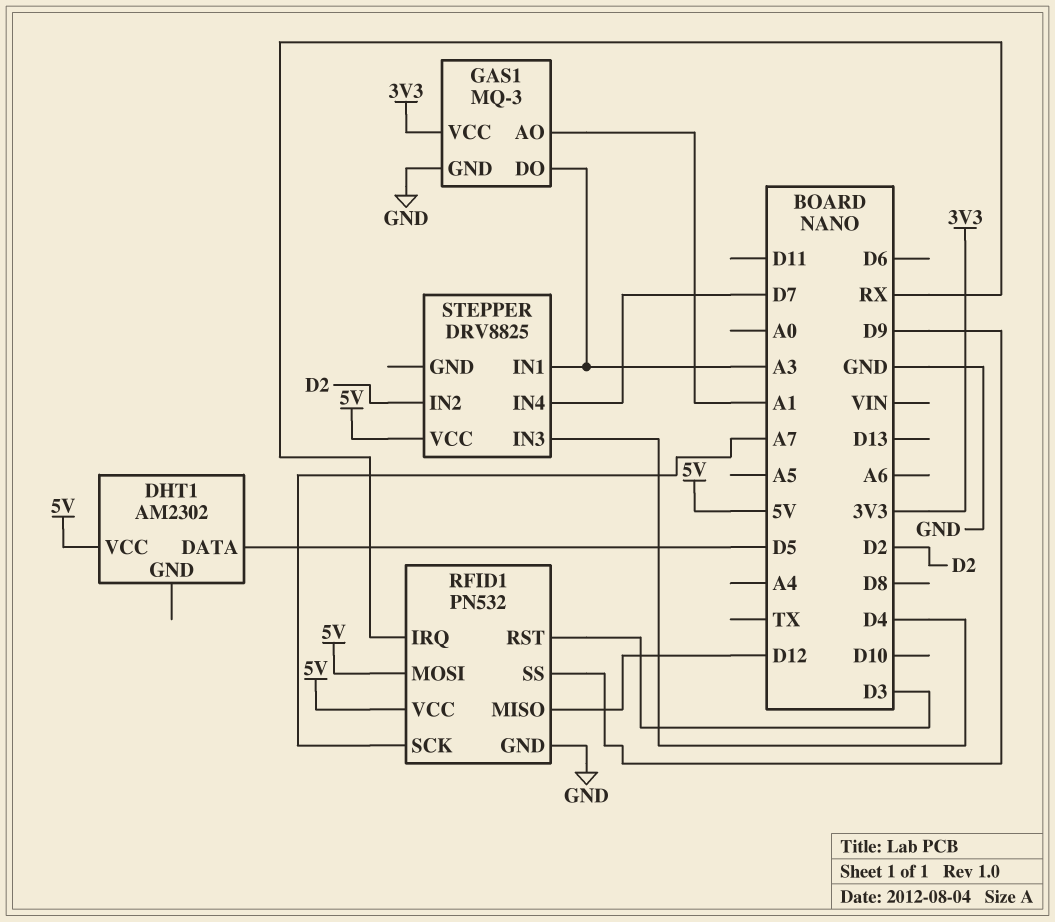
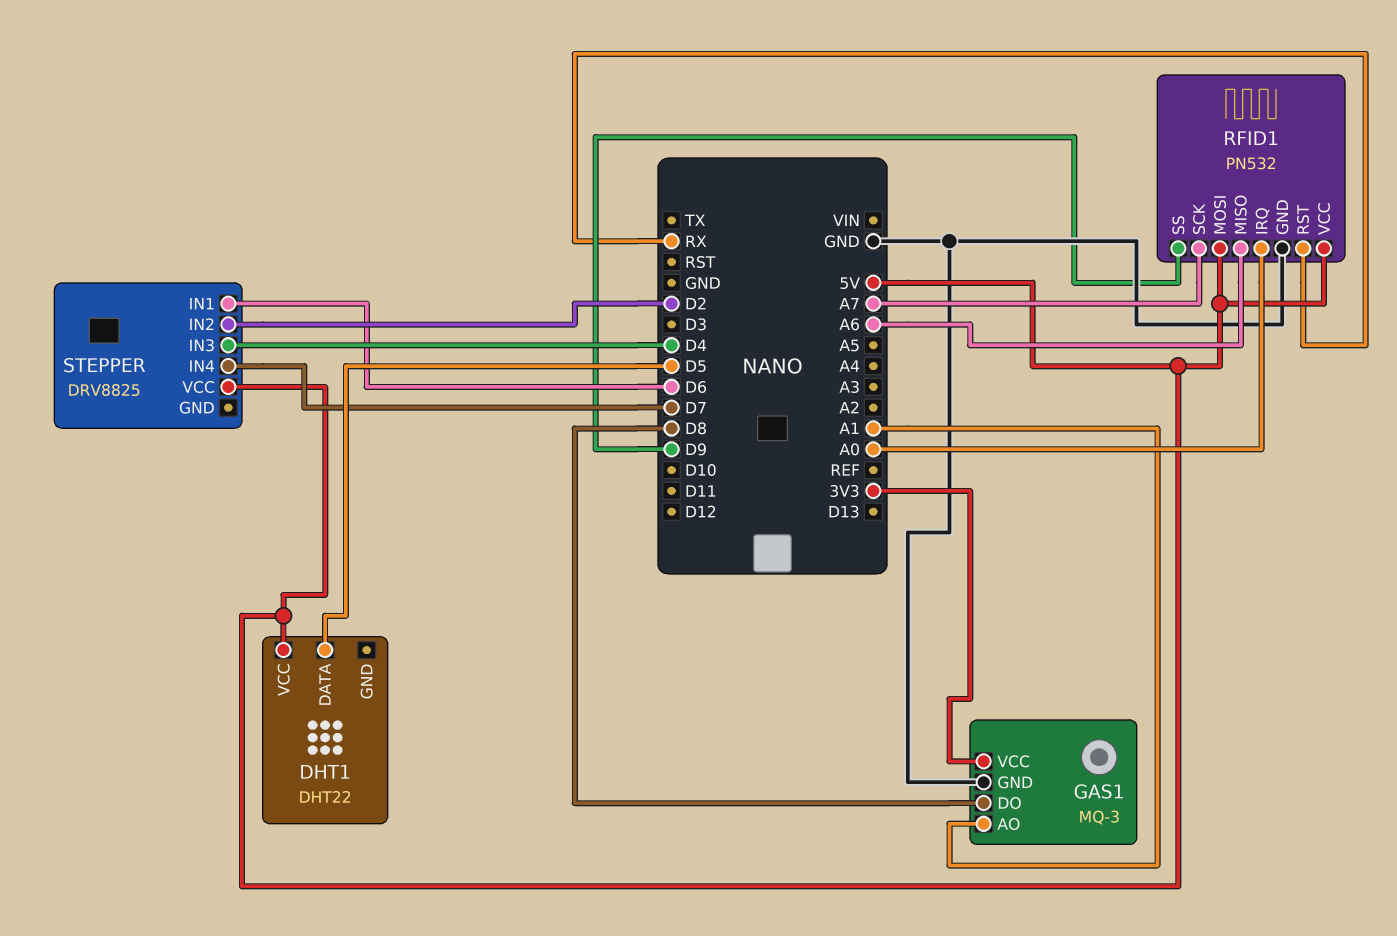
DHT1: AM2302 -> DHT22
GAS1 pin DO: A3 -> D8
RFID1 pin IRQ: RX -> A0
RFID1 pin MISO: D12 -> A6
RFID1 pin RST: D3 -> RX
STEPPER pin IN1: A3 -> D6

